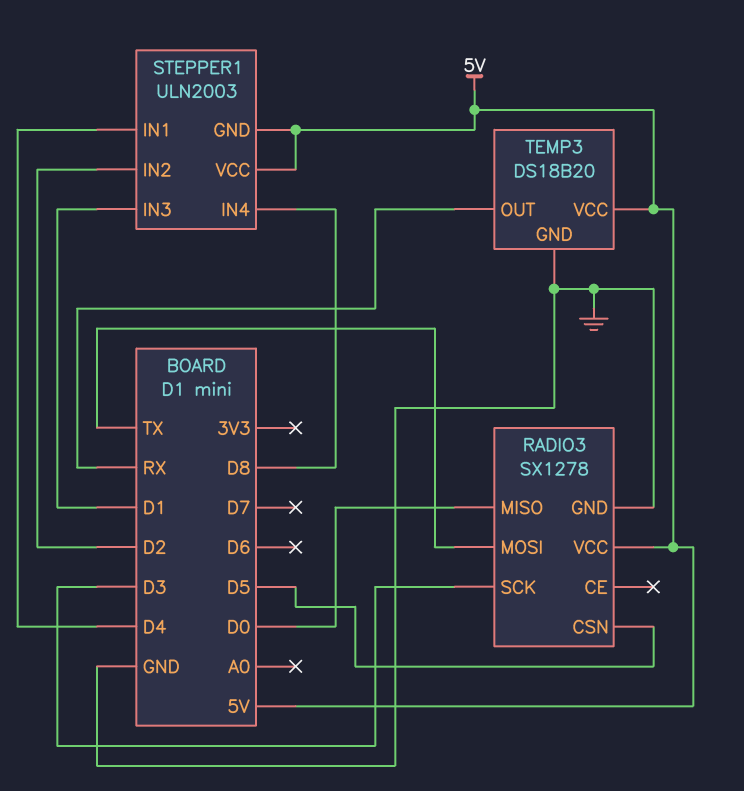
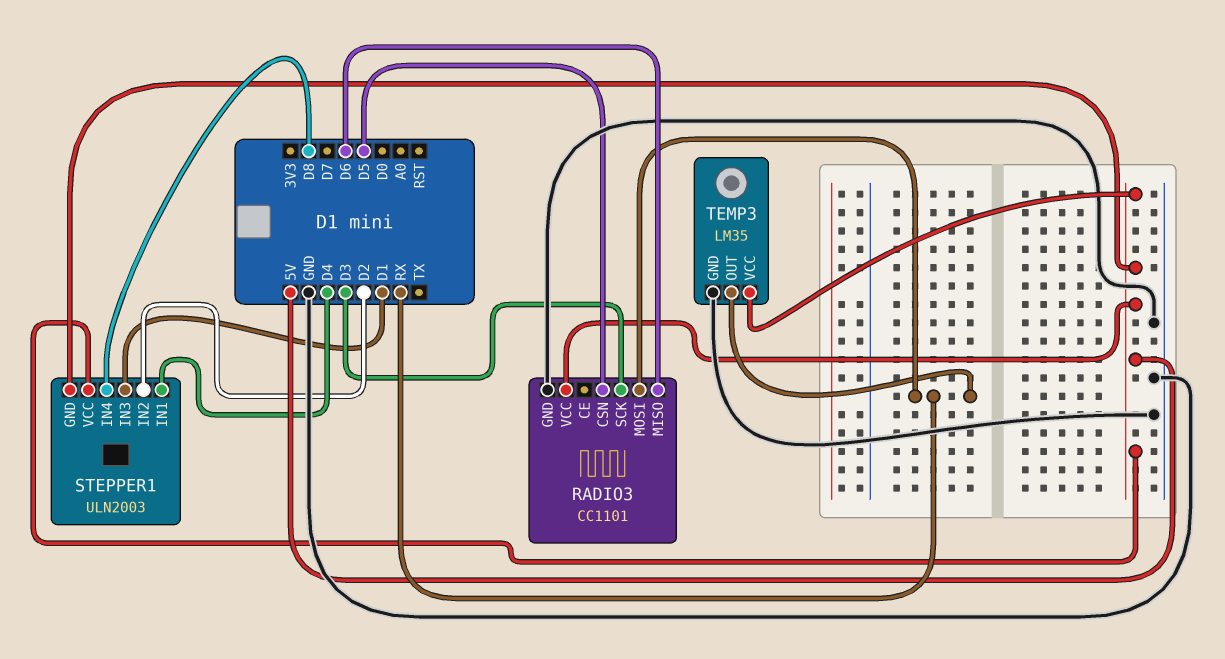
RADIO3: SX1278 -> CC1101
RADIO3 pin MISO: D0 -> D6
RADIO3 pin MOSI: TX -> RX
TEMP3: DS18B20 -> LM35

